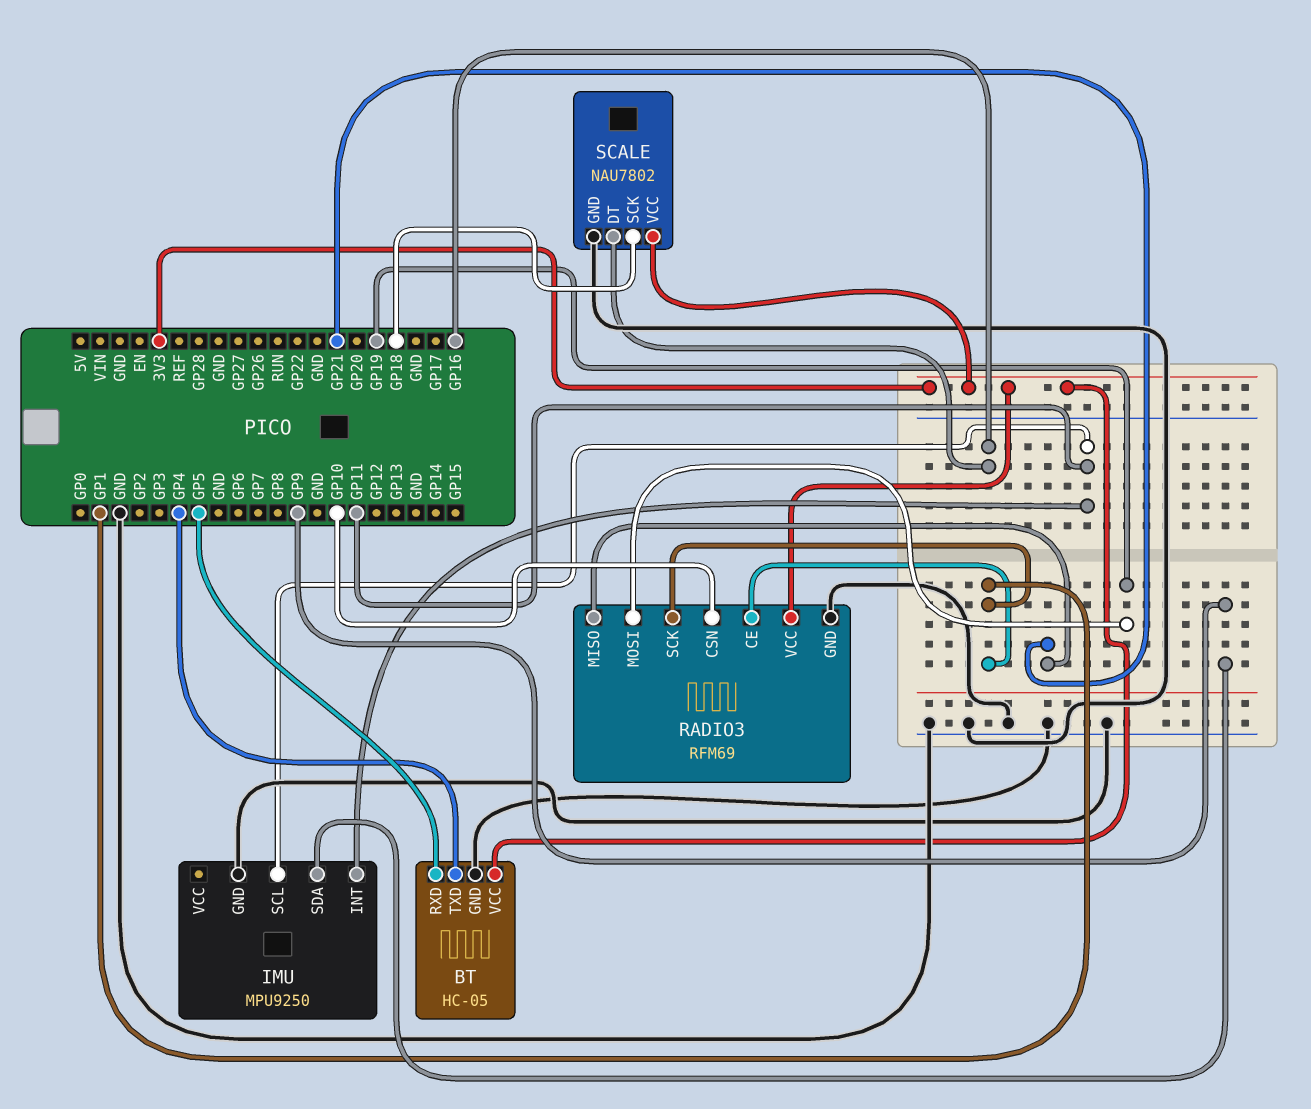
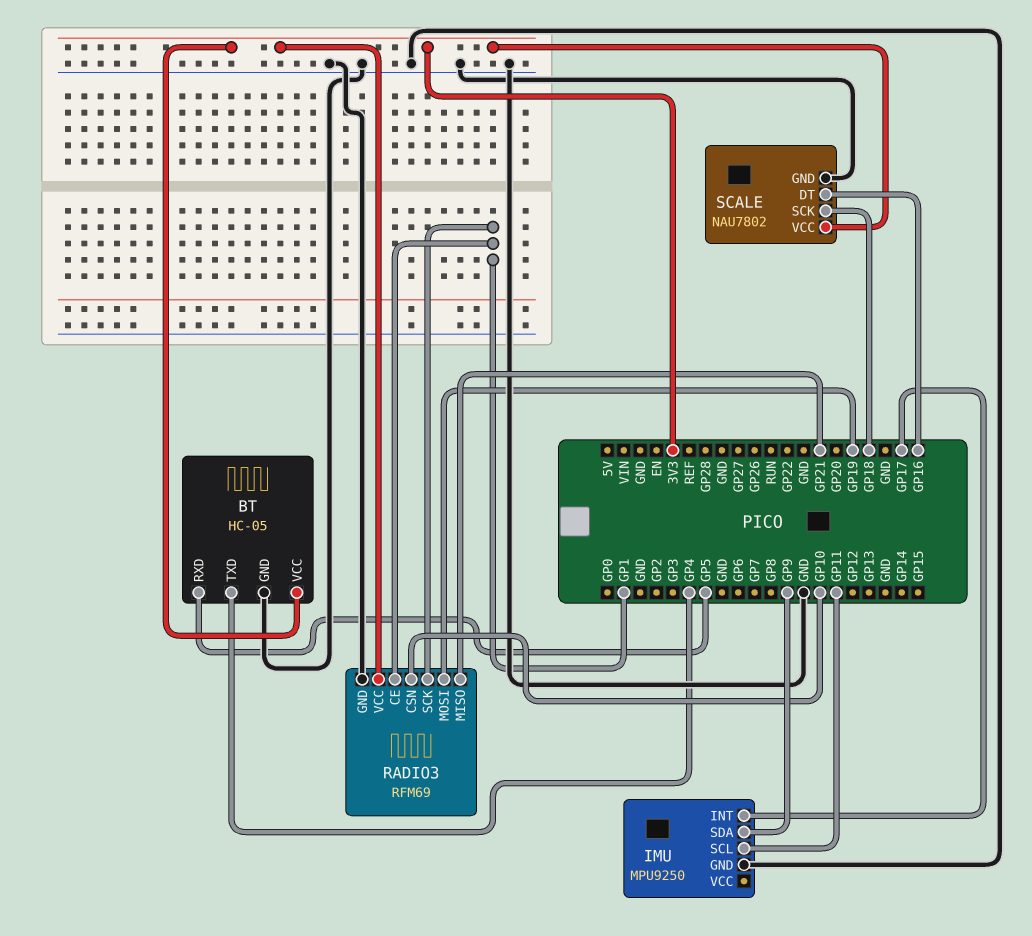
IMU pin INT: GP11 -> GP17

